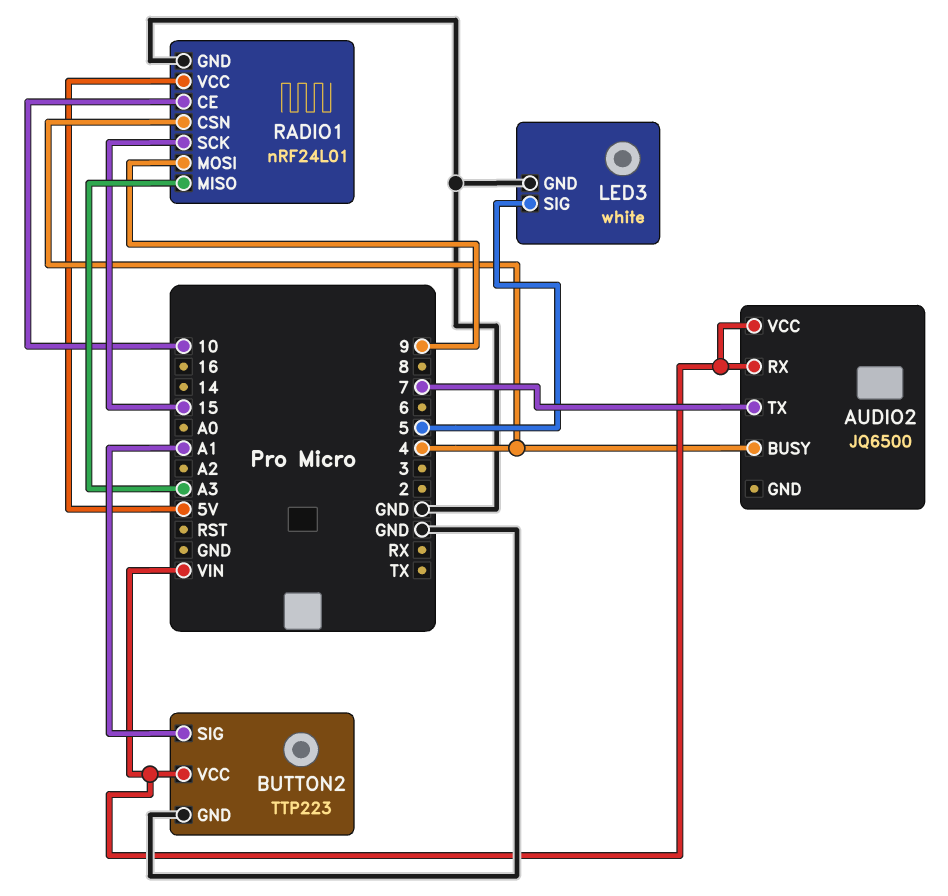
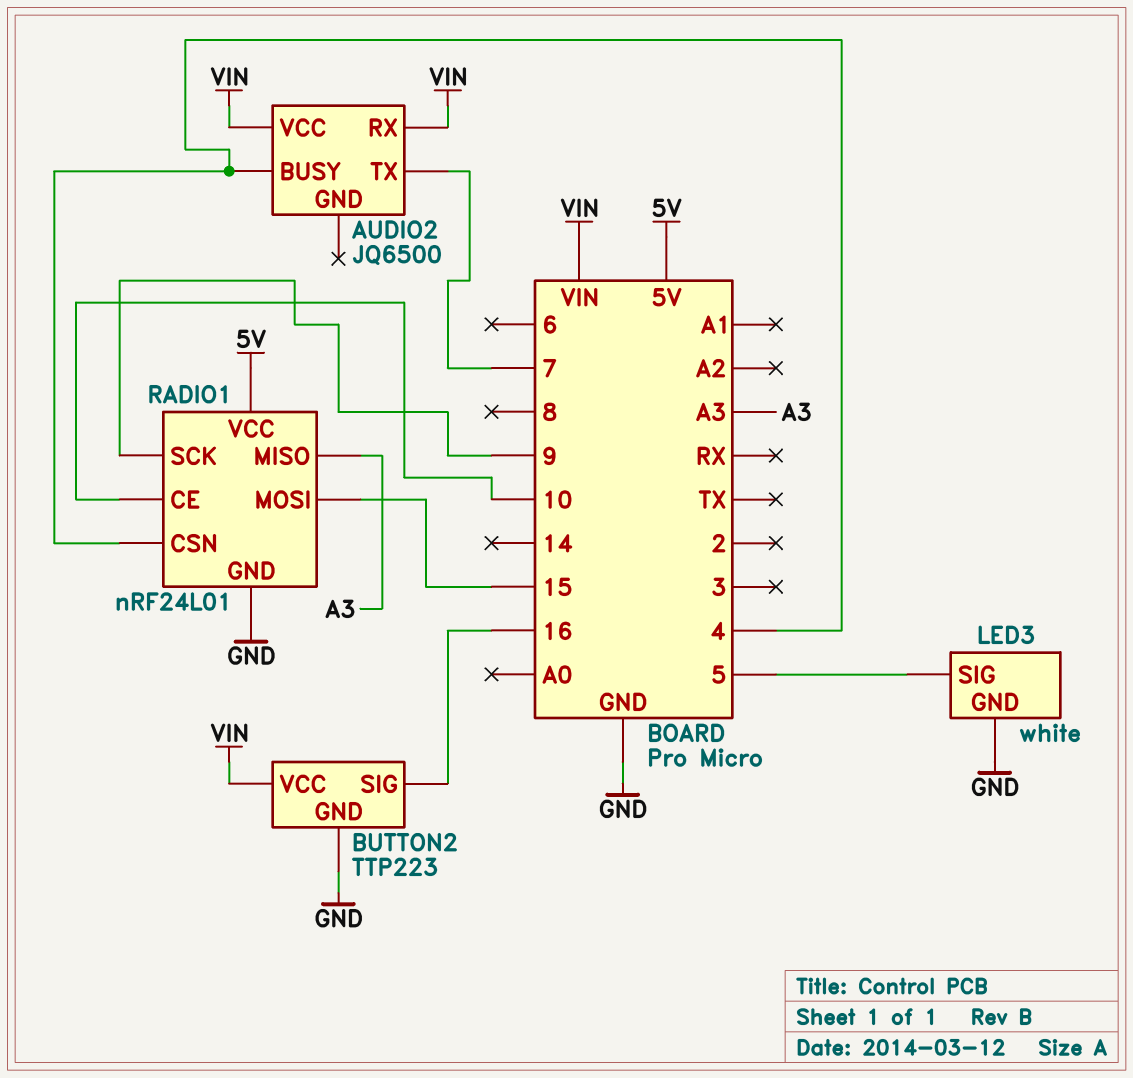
BUTTON2 pin SIG: A1 -> 16
RADIO1 pin MOSI: 9 -> 15
RADIO1 pin SCK: 15 -> 9

